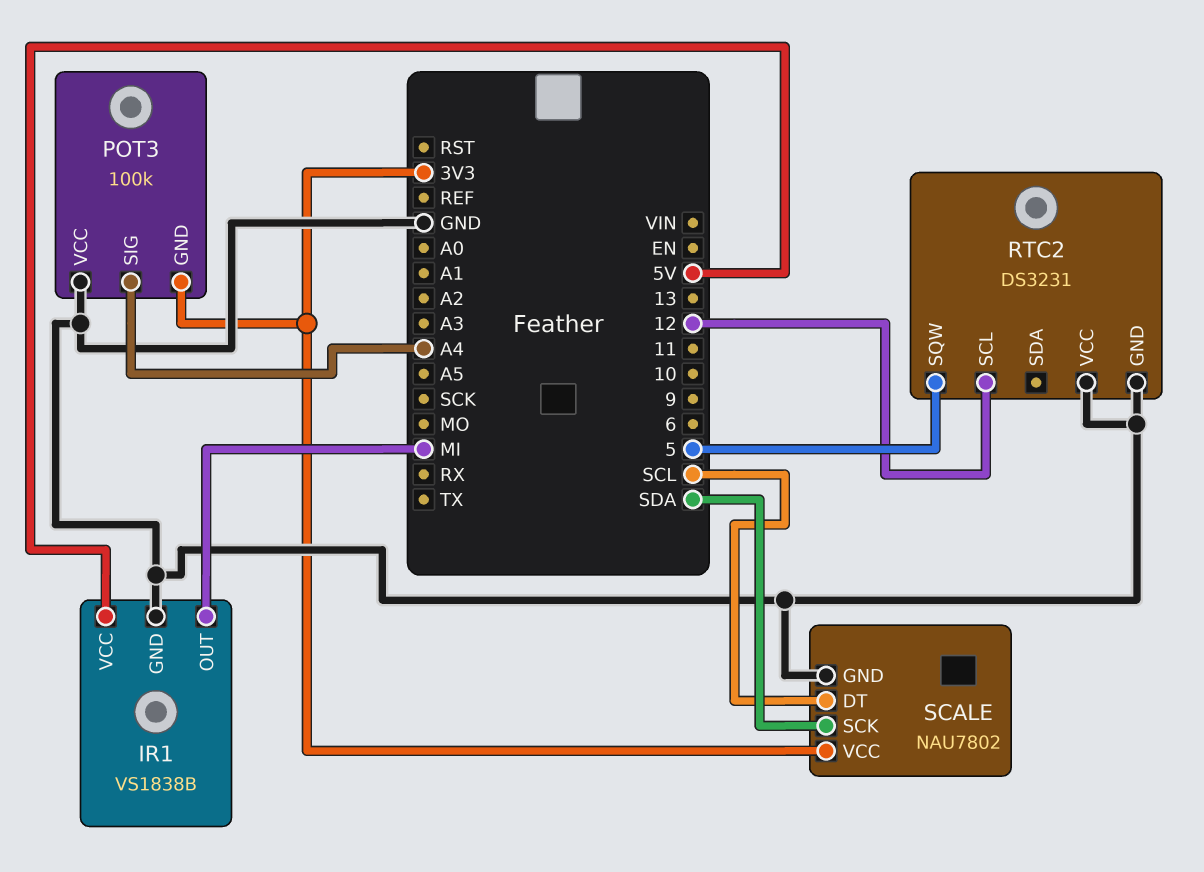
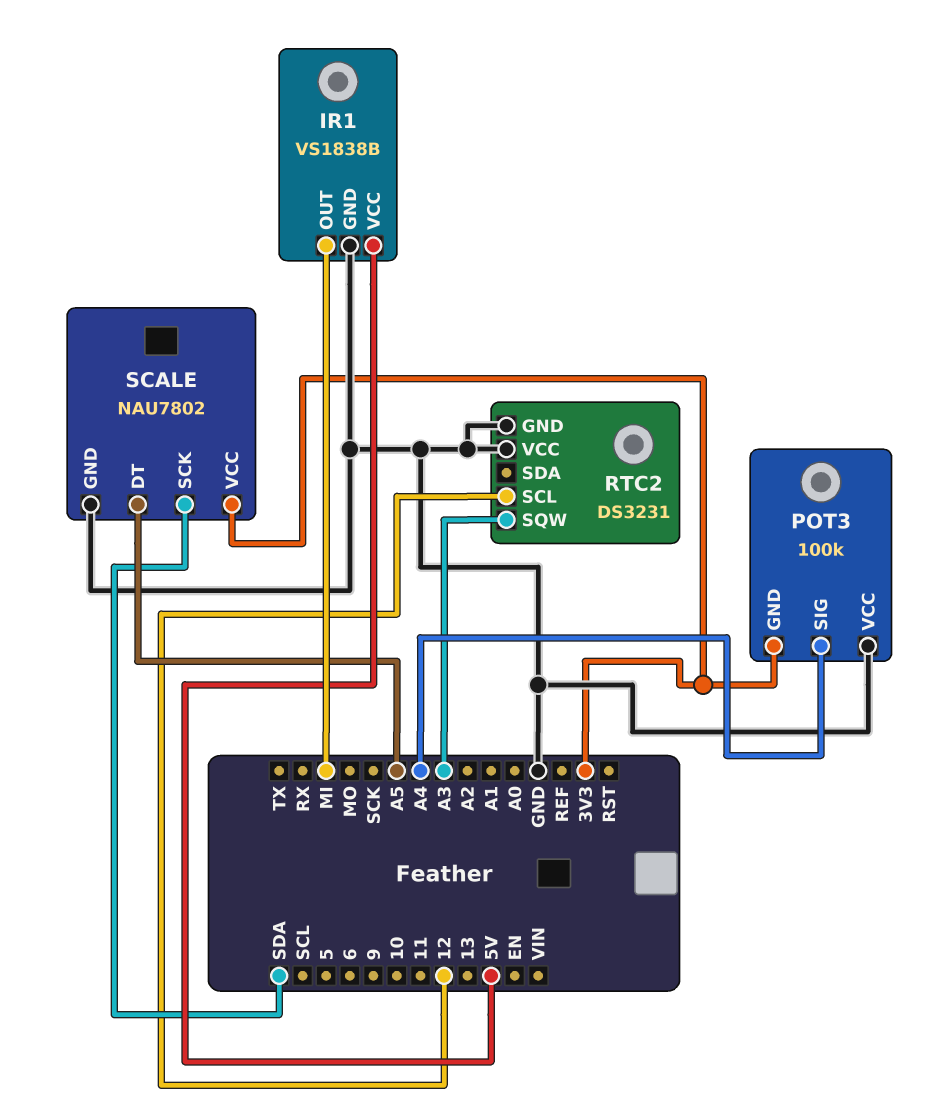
RTC2 pin SQW: 5 -> A3
SCALE pin DT: SCL -> A5

